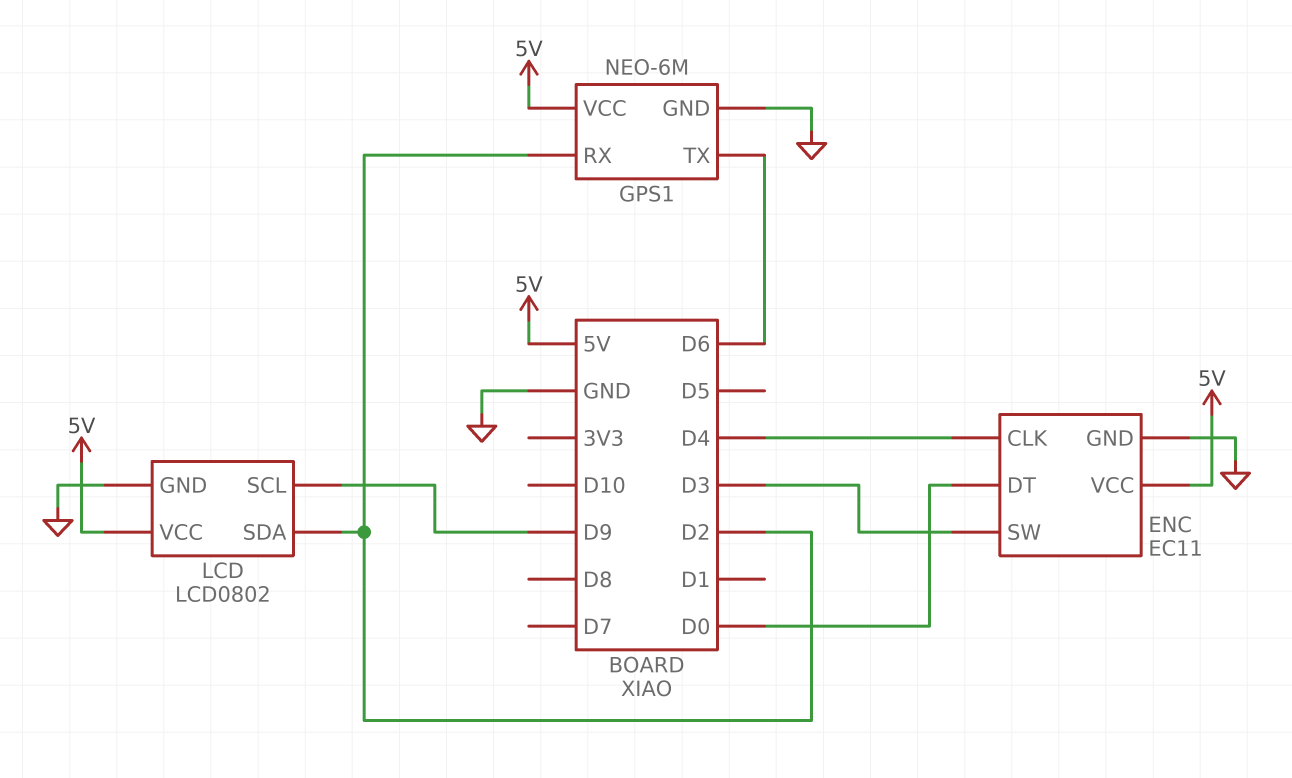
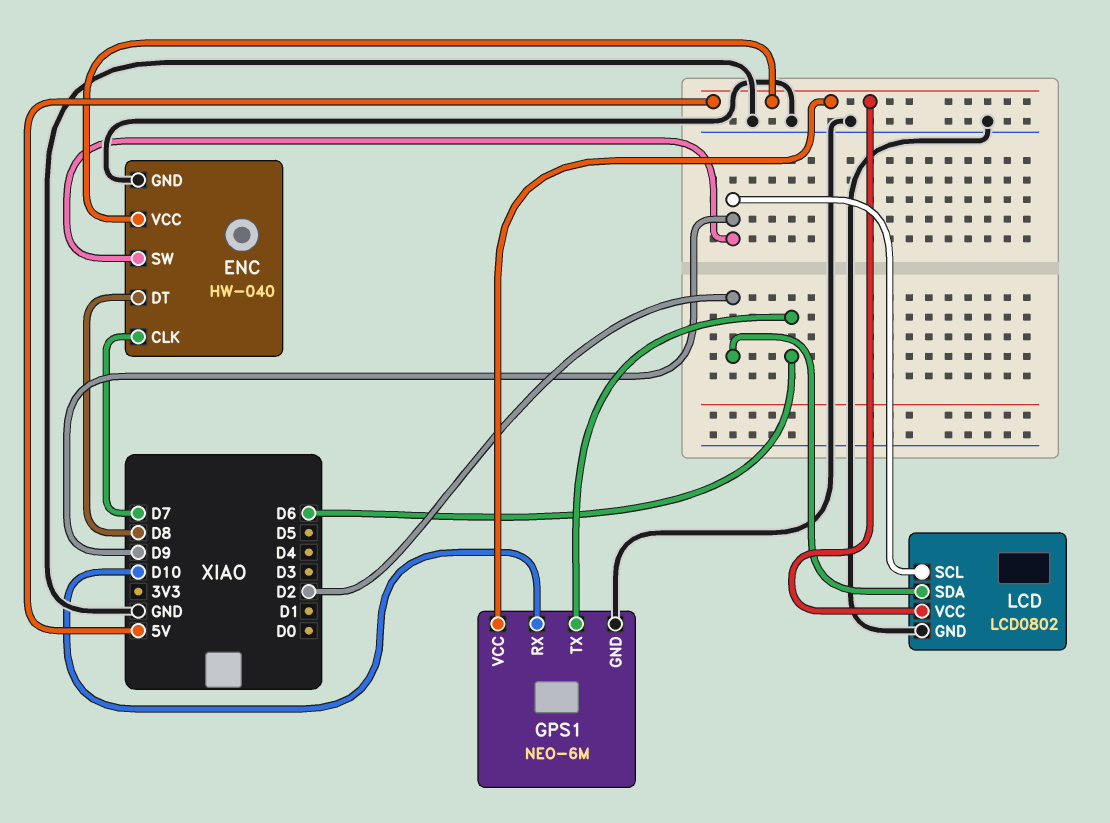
ENC: EC11 -> HW-040
ENC pin CLK: D4 -> D7
ENC pin DT: D0 -> D8
ENC pin SW: D3 -> D9
GPS1 pin RX: D2 -> D10

